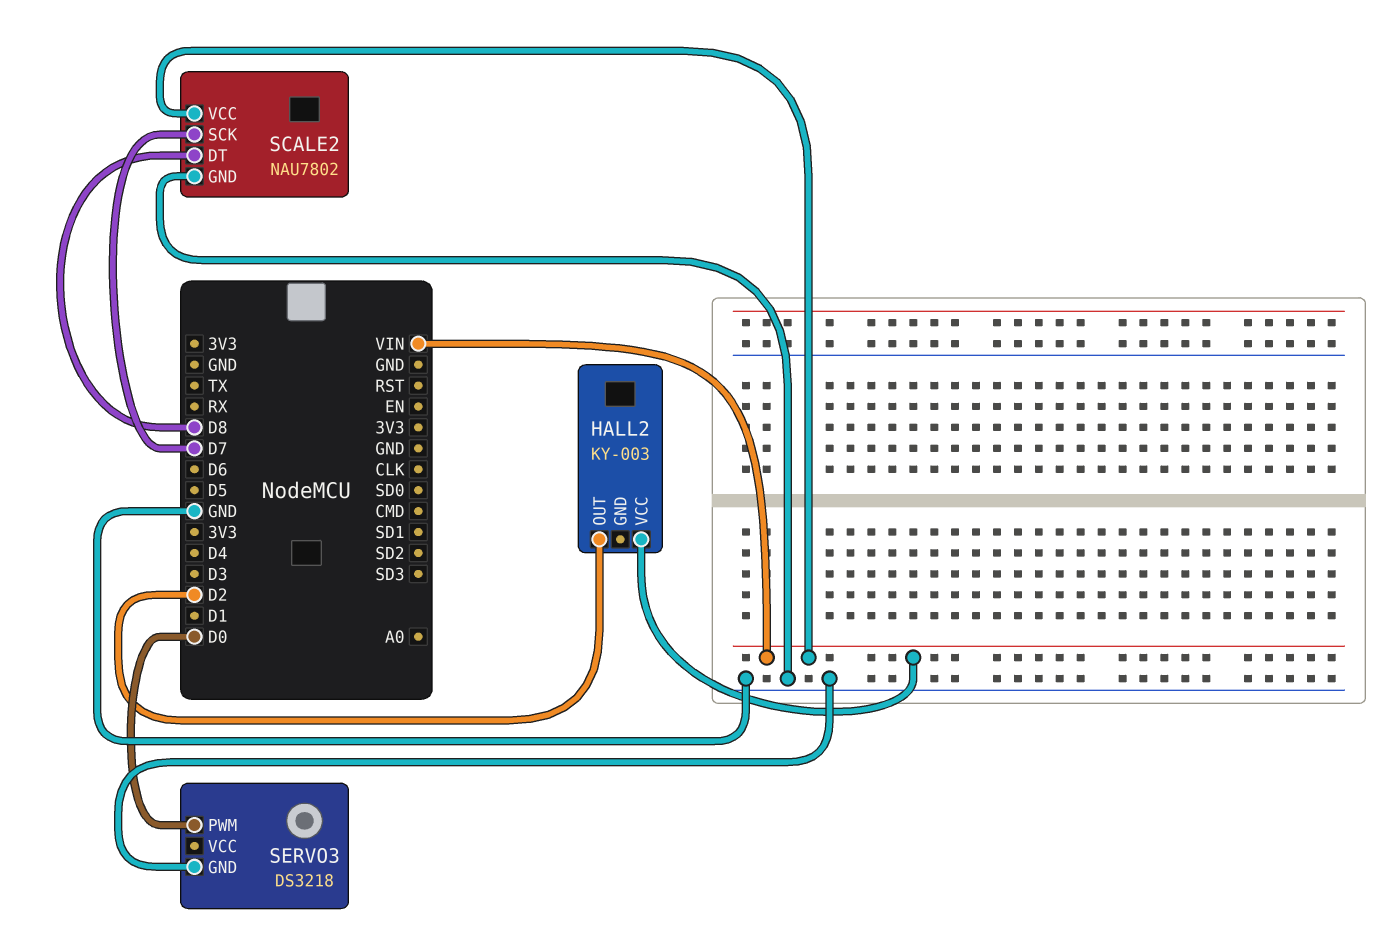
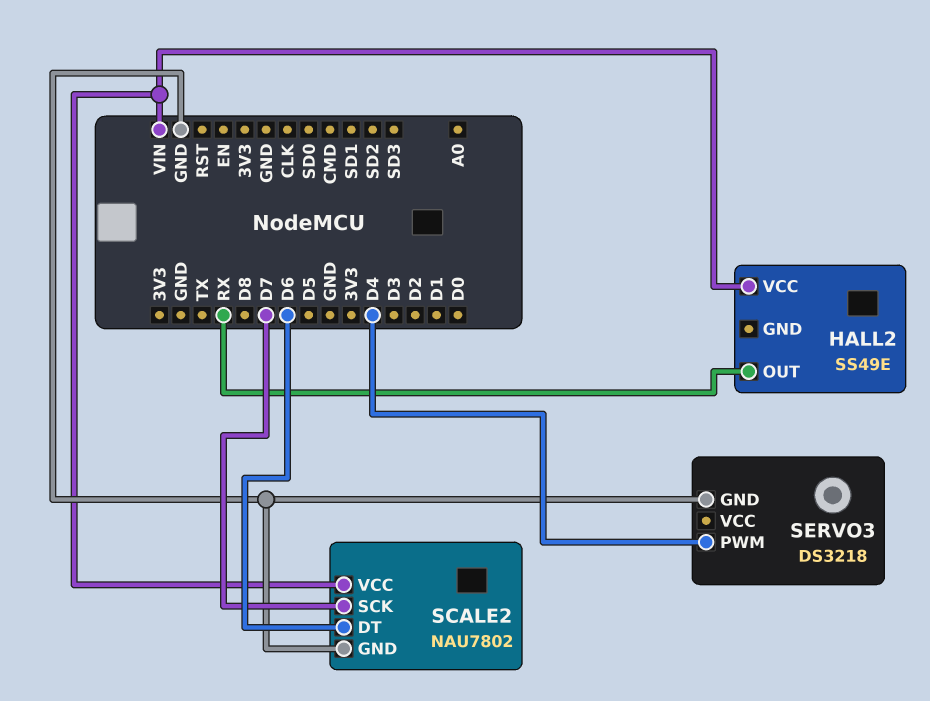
HALL2: KY-003 -> SS49E
HALL2 pin OUT: D2 -> RX
SCALE2 pin DT: D8 -> D6
SERVO3 pin PWM: D0 -> D4

